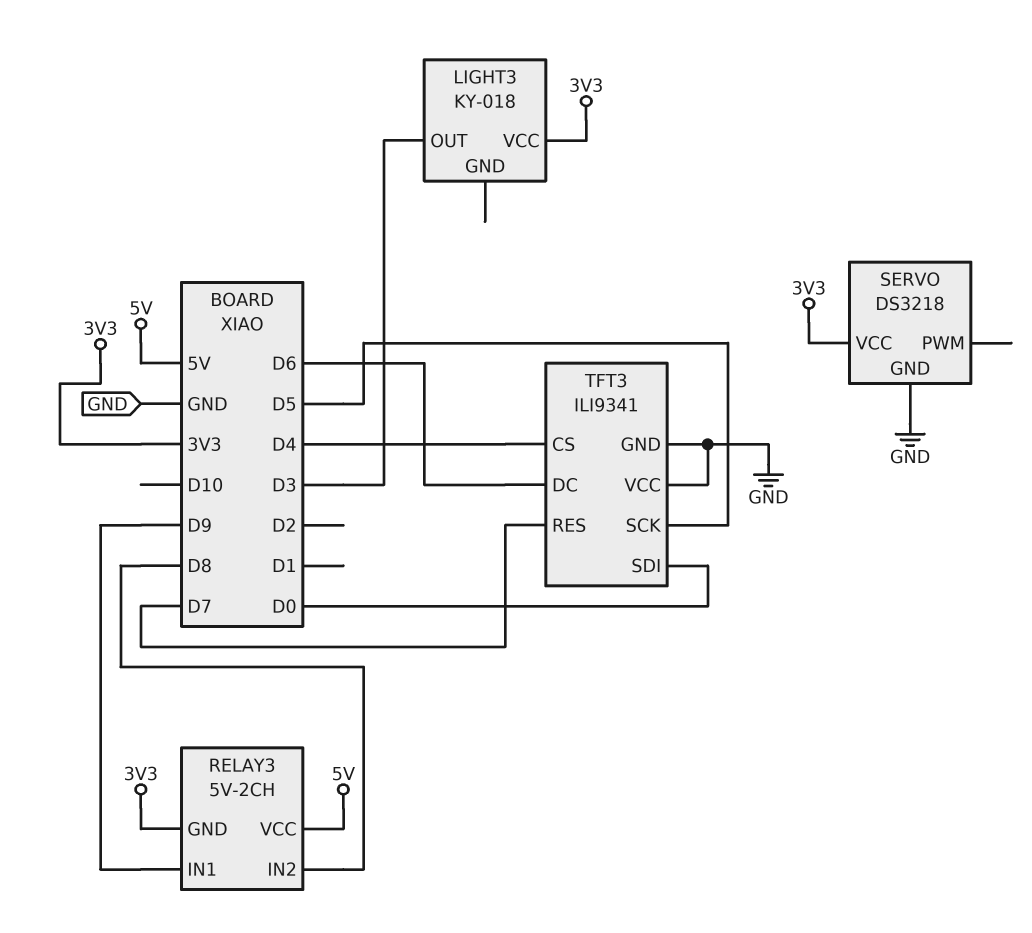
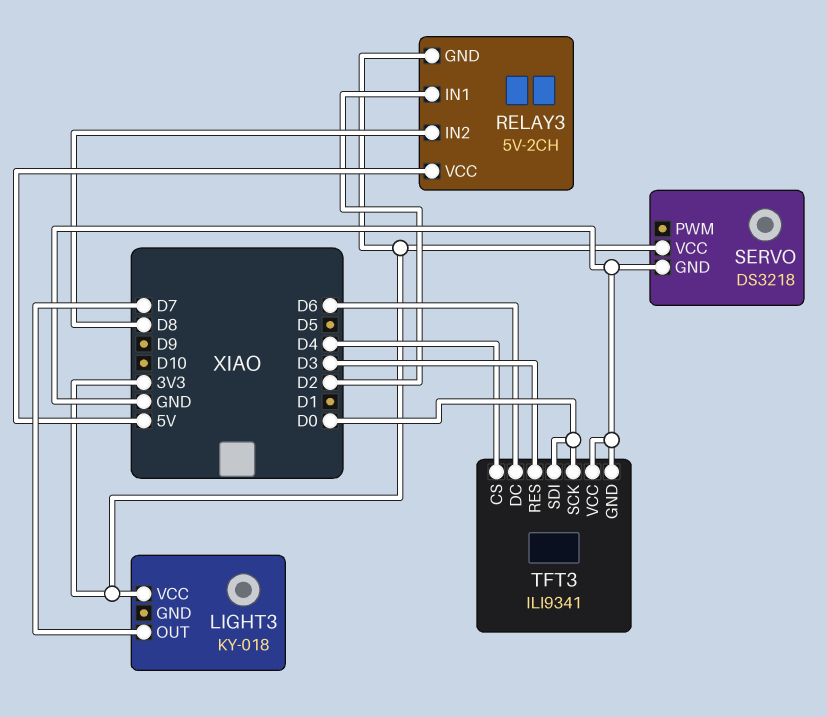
LIGHT3 pin OUT: D3 -> D7
RELAY3 pin IN1: D9 -> D2
TFT3 pin RES: D7 -> D3
TFT3 pin SCK: D5 -> D0

